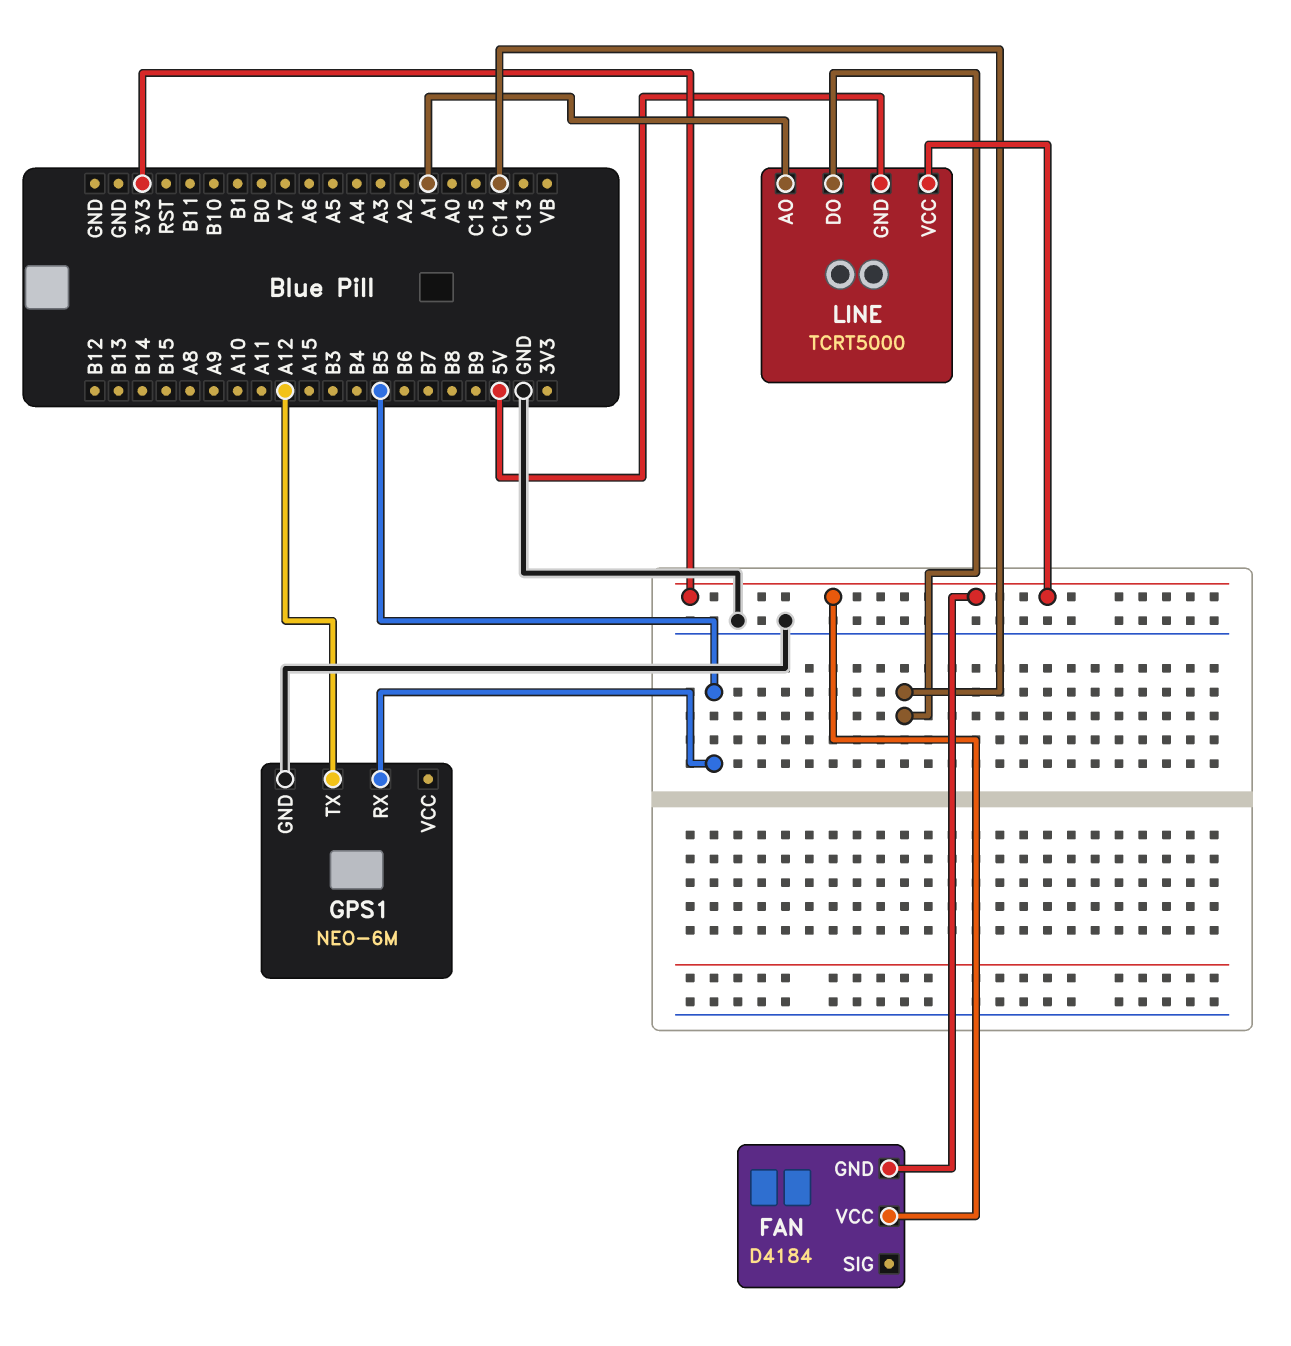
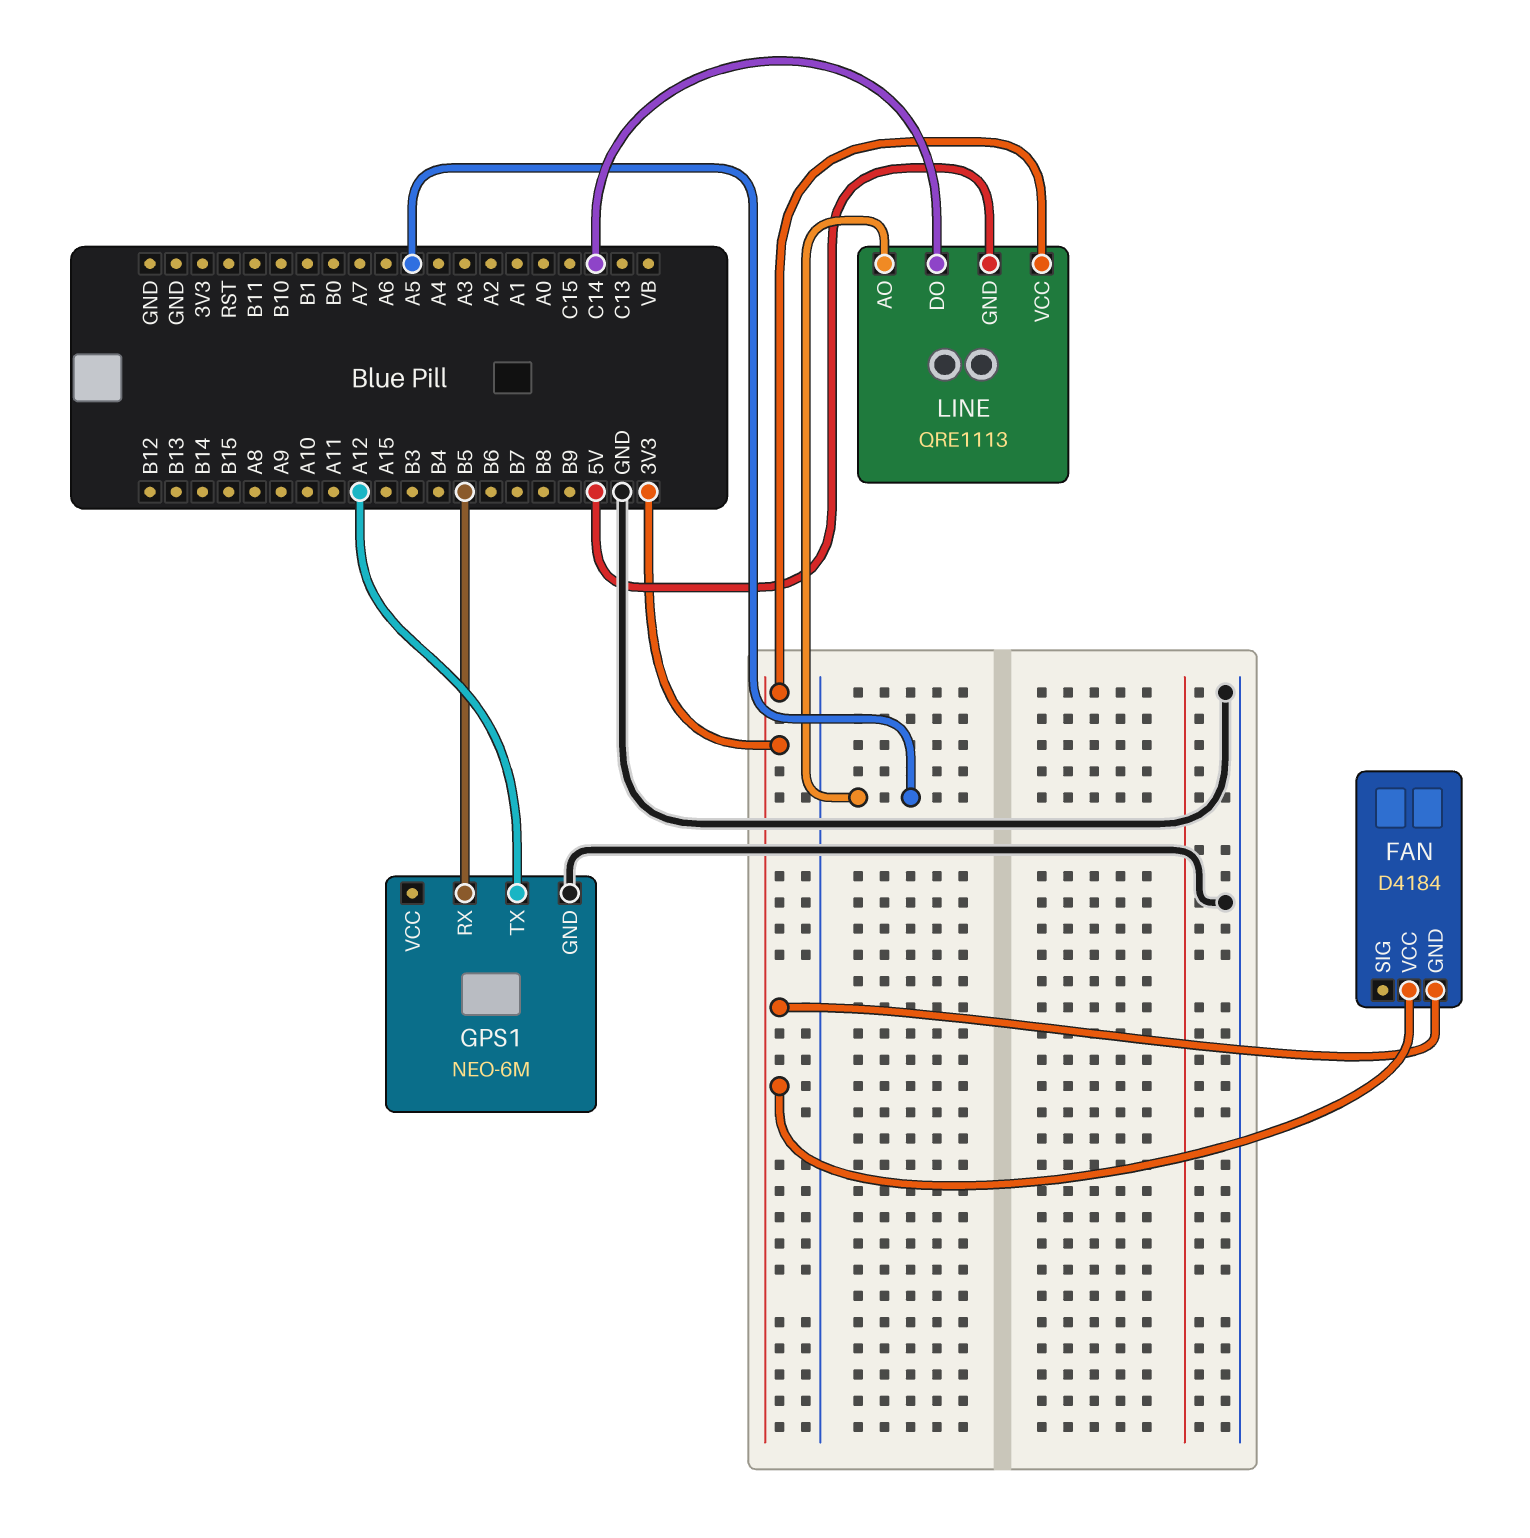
LINE: TCRT5000 -> QRE1113
LINE pin AO: A1 -> A5

